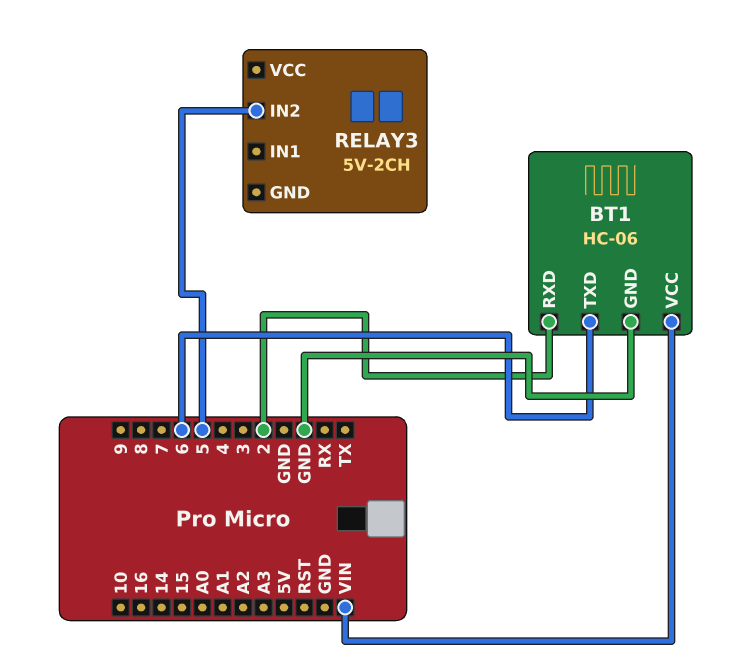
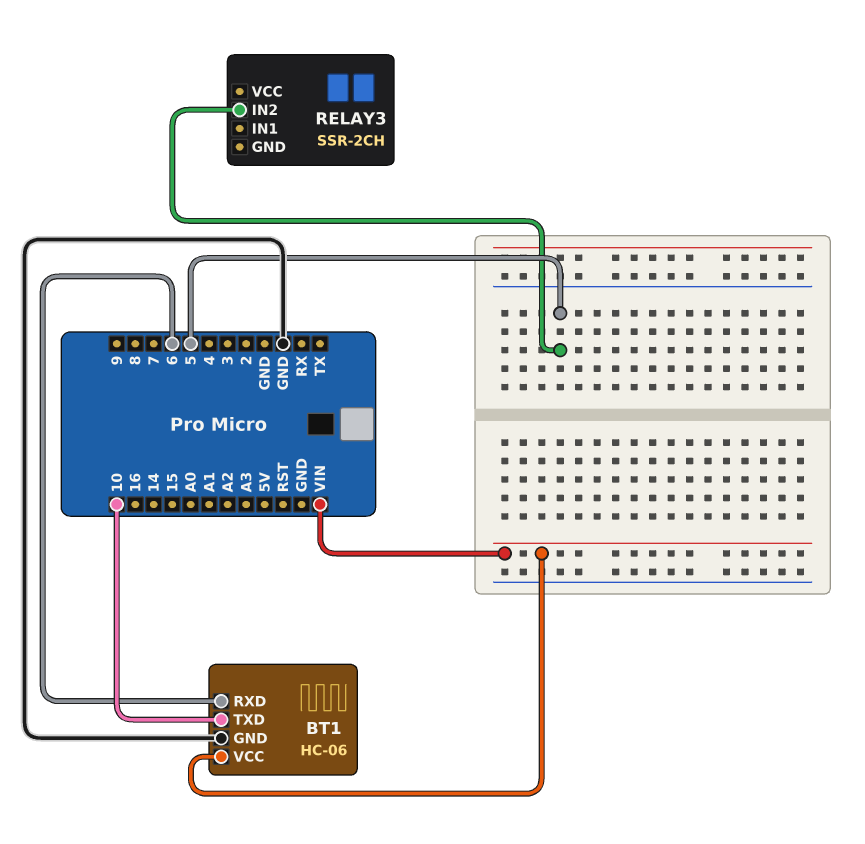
BT1 pin RXD: 2 -> 6
BT1 pin TXD: 6 -> 10
RELAY3: 5V-2CH -> SSR-2CH

